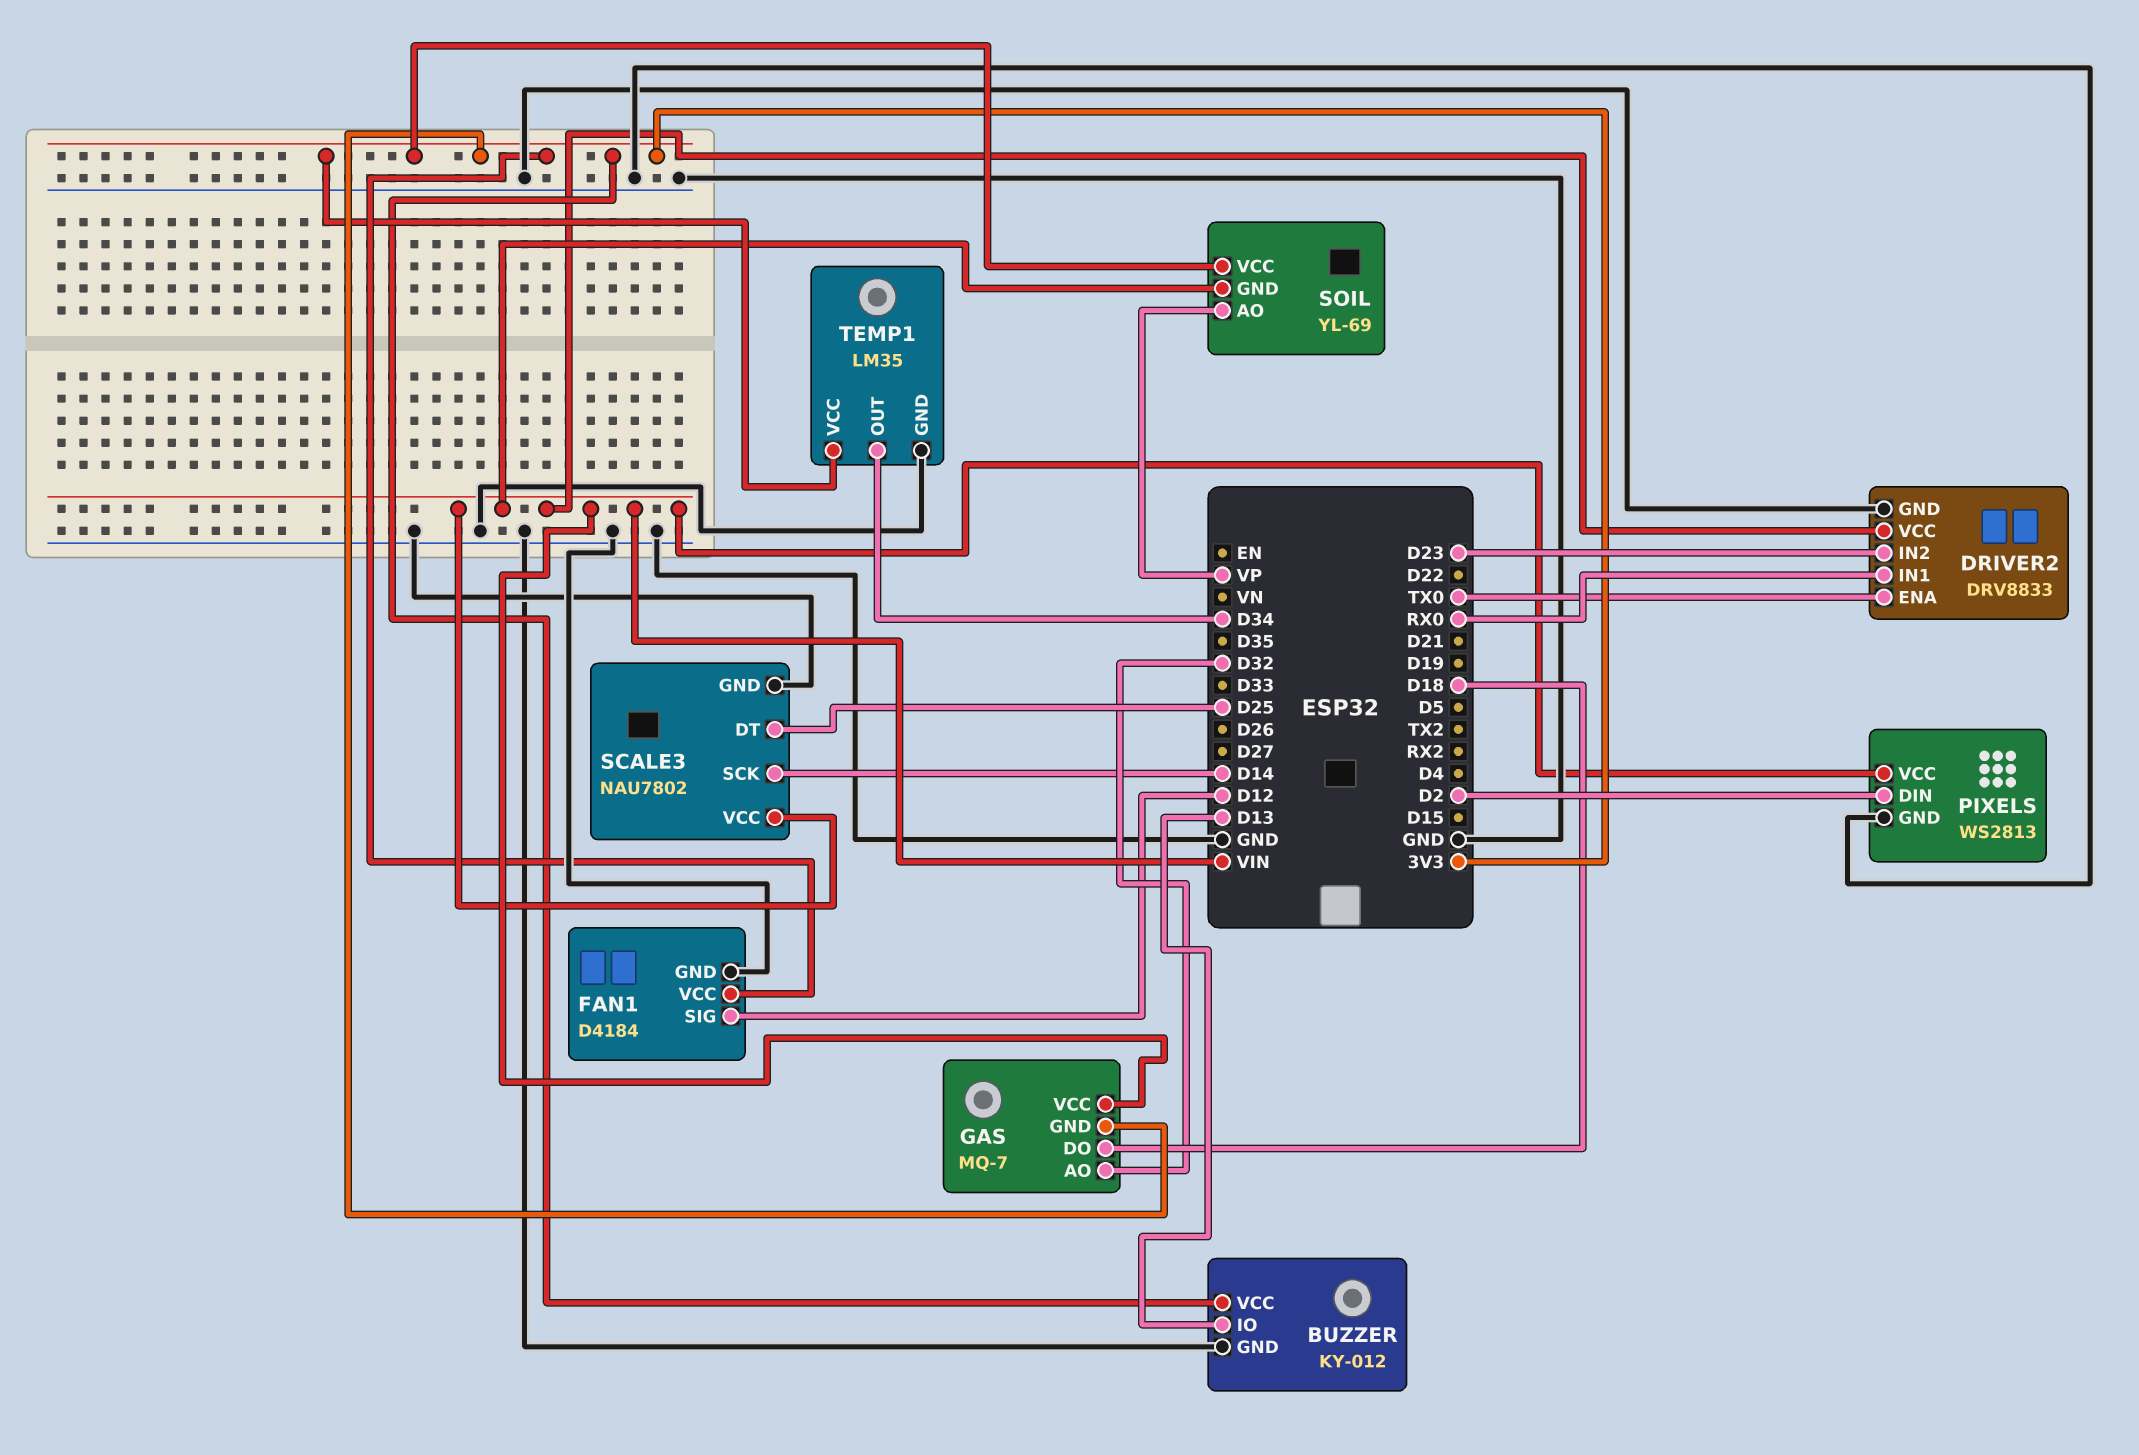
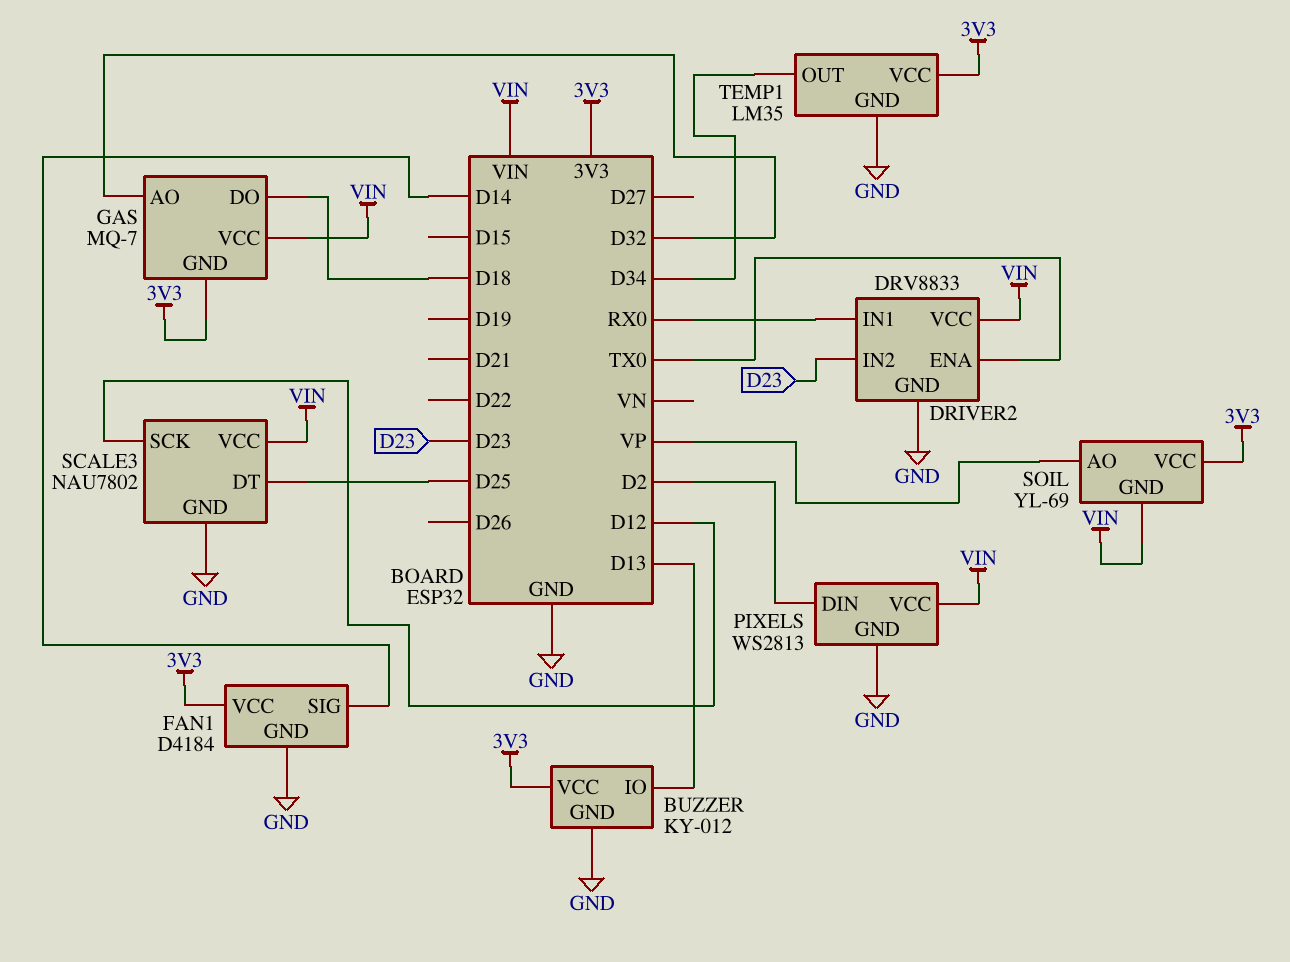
FAN1 pin SIG: D12 -> D14
SCALE3 pin SCK: D14 -> D12

